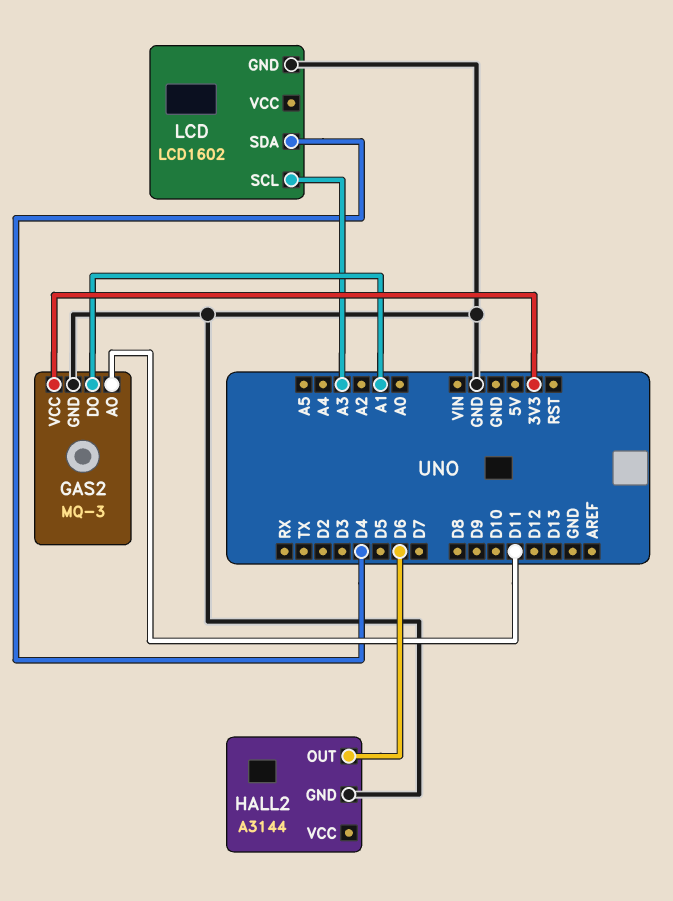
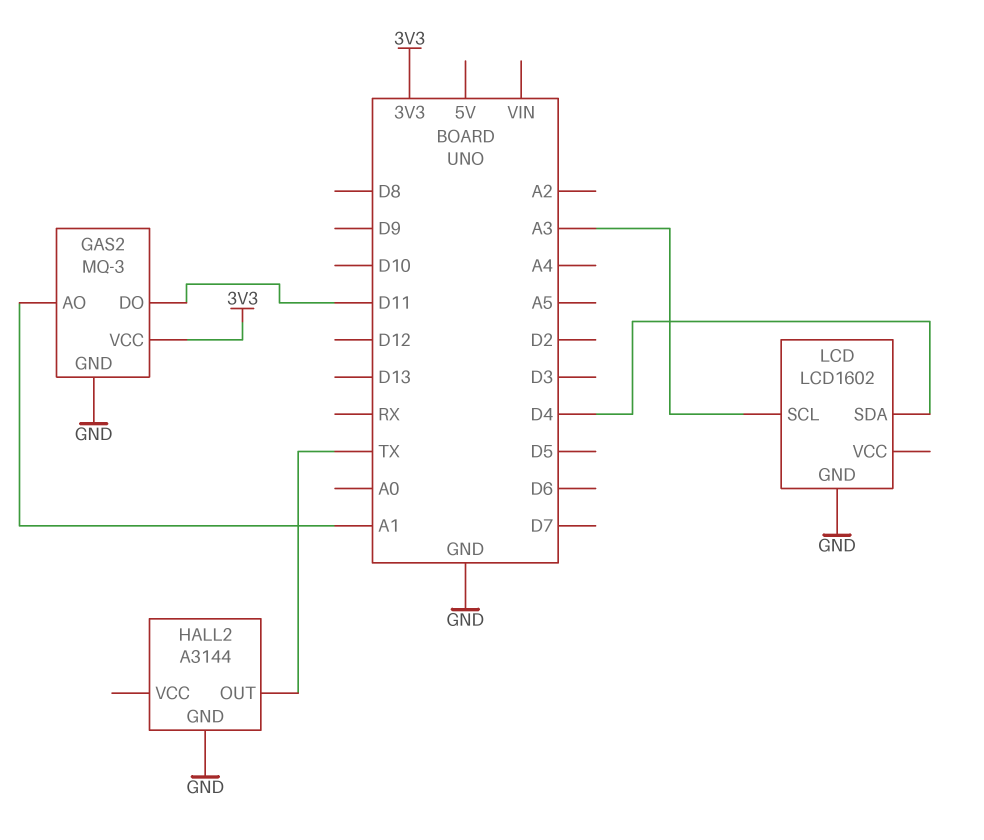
GAS2 pin AO: D11 -> A1
GAS2 pin DO: A1 -> D11
HALL2 pin OUT: D6 -> TX

